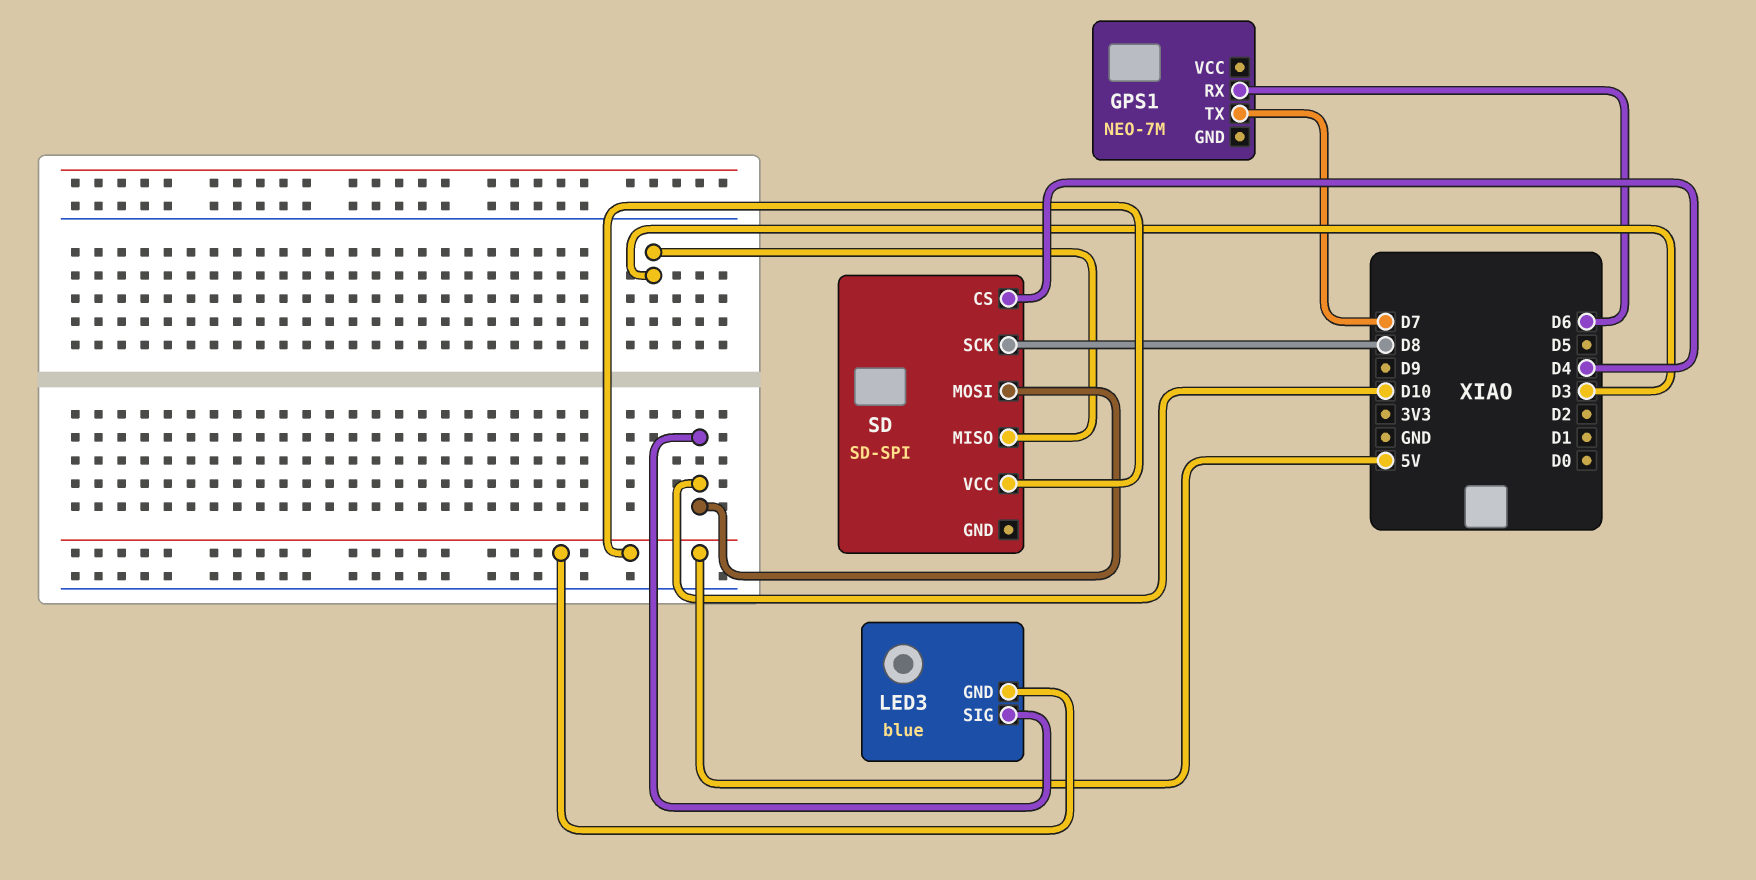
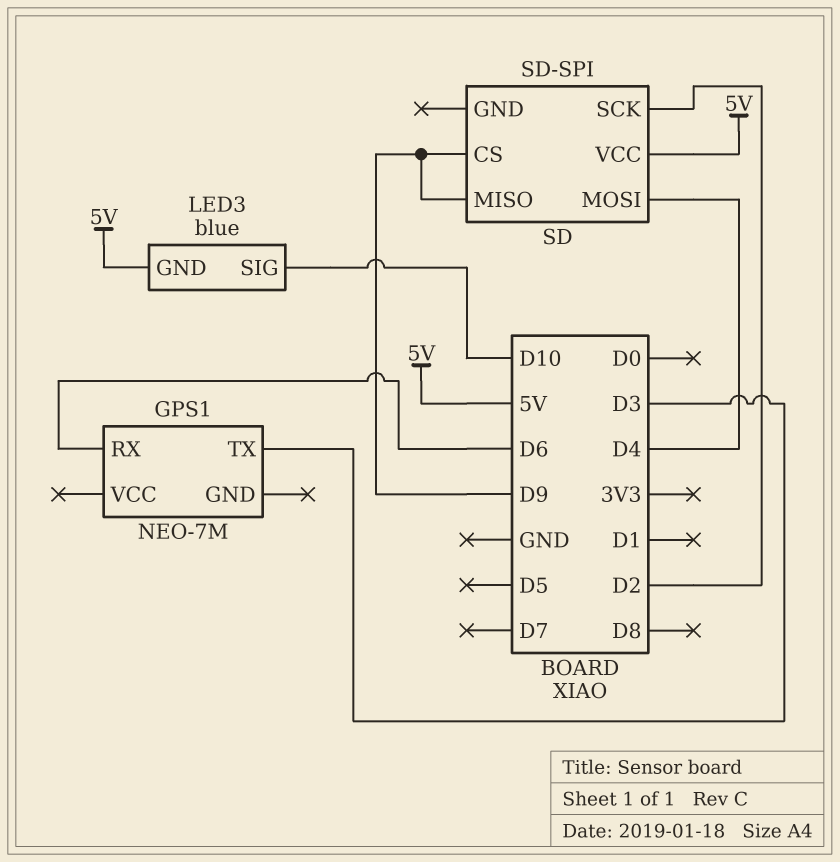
GPS1 pin TX: D7 -> D3
SD pin CS: D4 -> D9
SD pin MISO: D3 -> D9
SD pin MOSI: D10 -> D4
SD pin SCK: D8 -> D2

